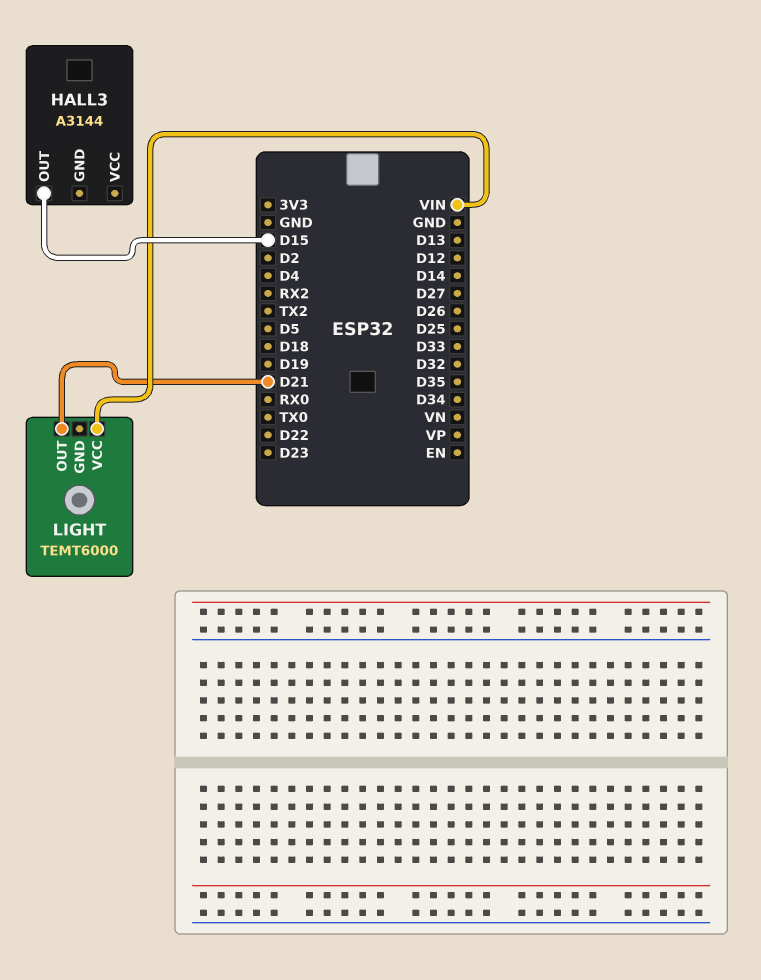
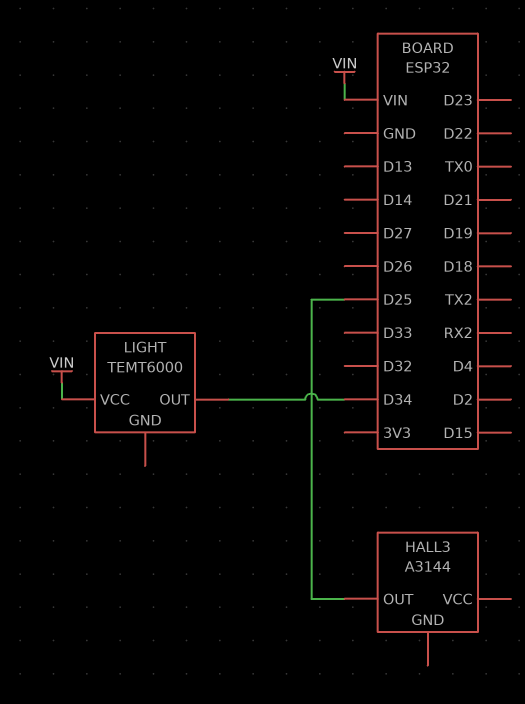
HALL3 pin OUT: D15 -> D25
LIGHT pin OUT: D21 -> D34

